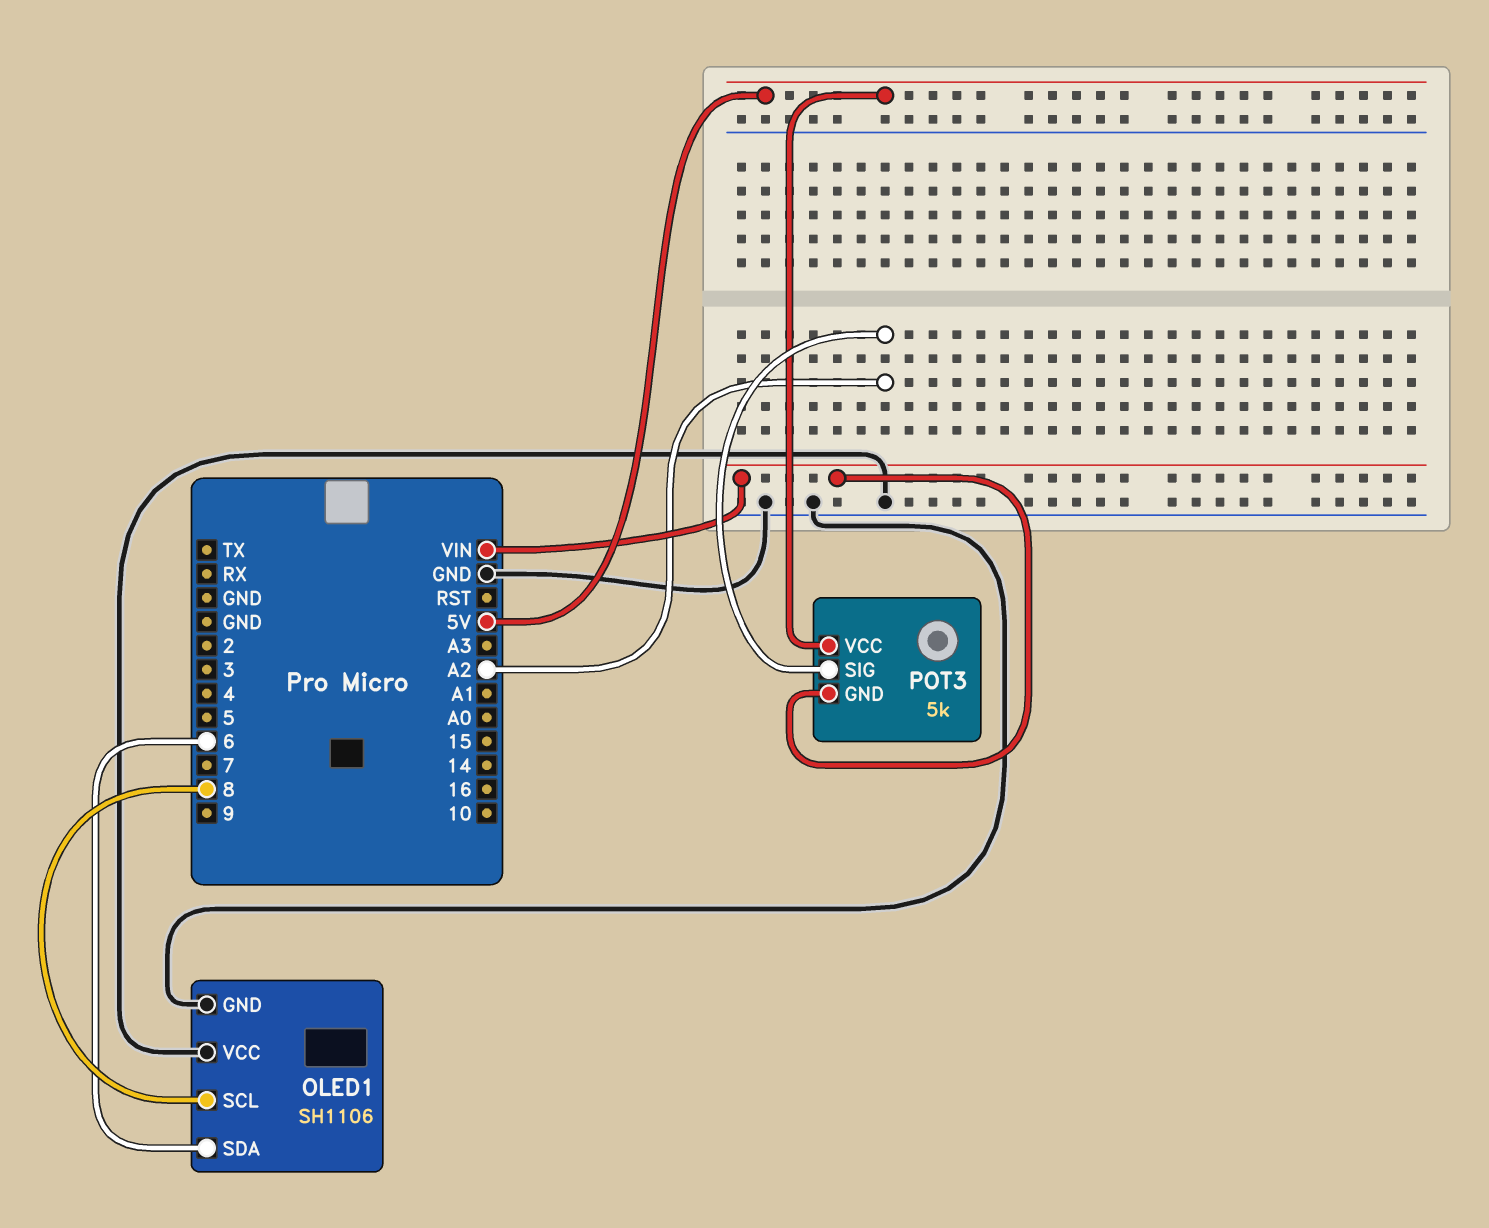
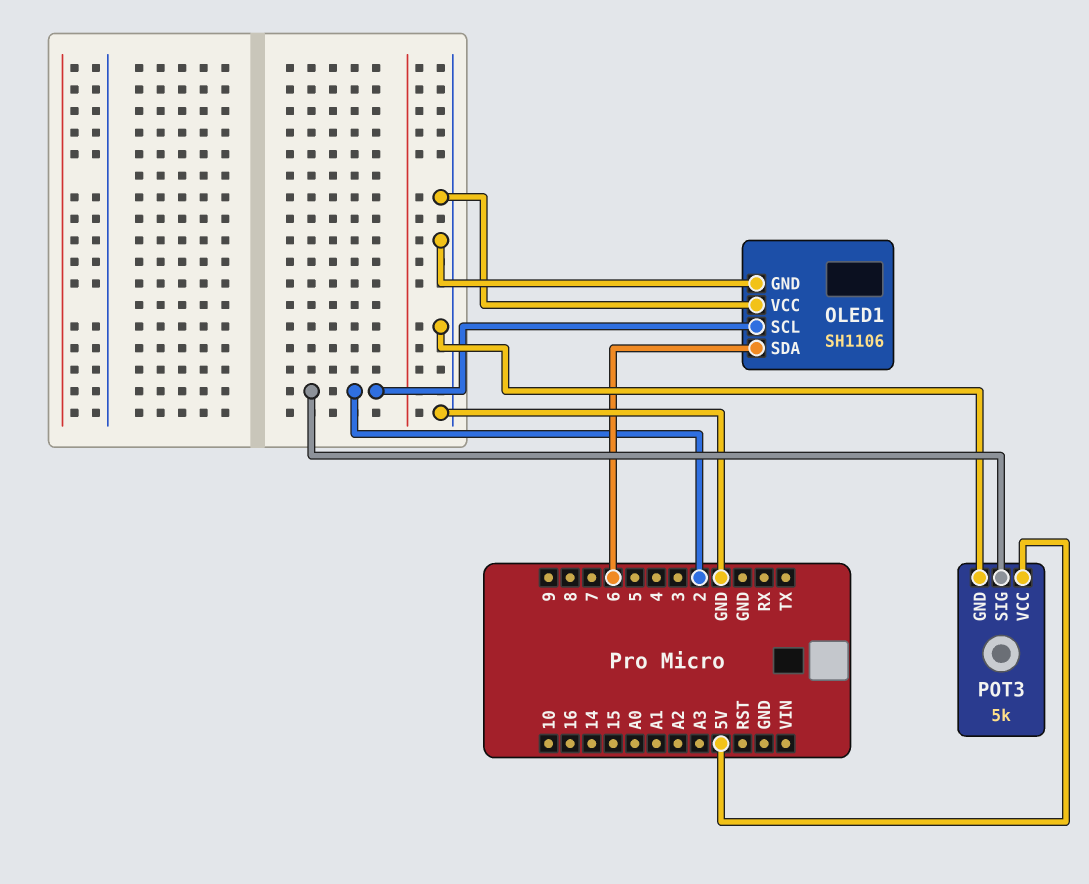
OLED1 pin SCL: 8 -> 2
POT3 pin GND: VIN -> GND
POT3 pin SIG: A2 -> 2

